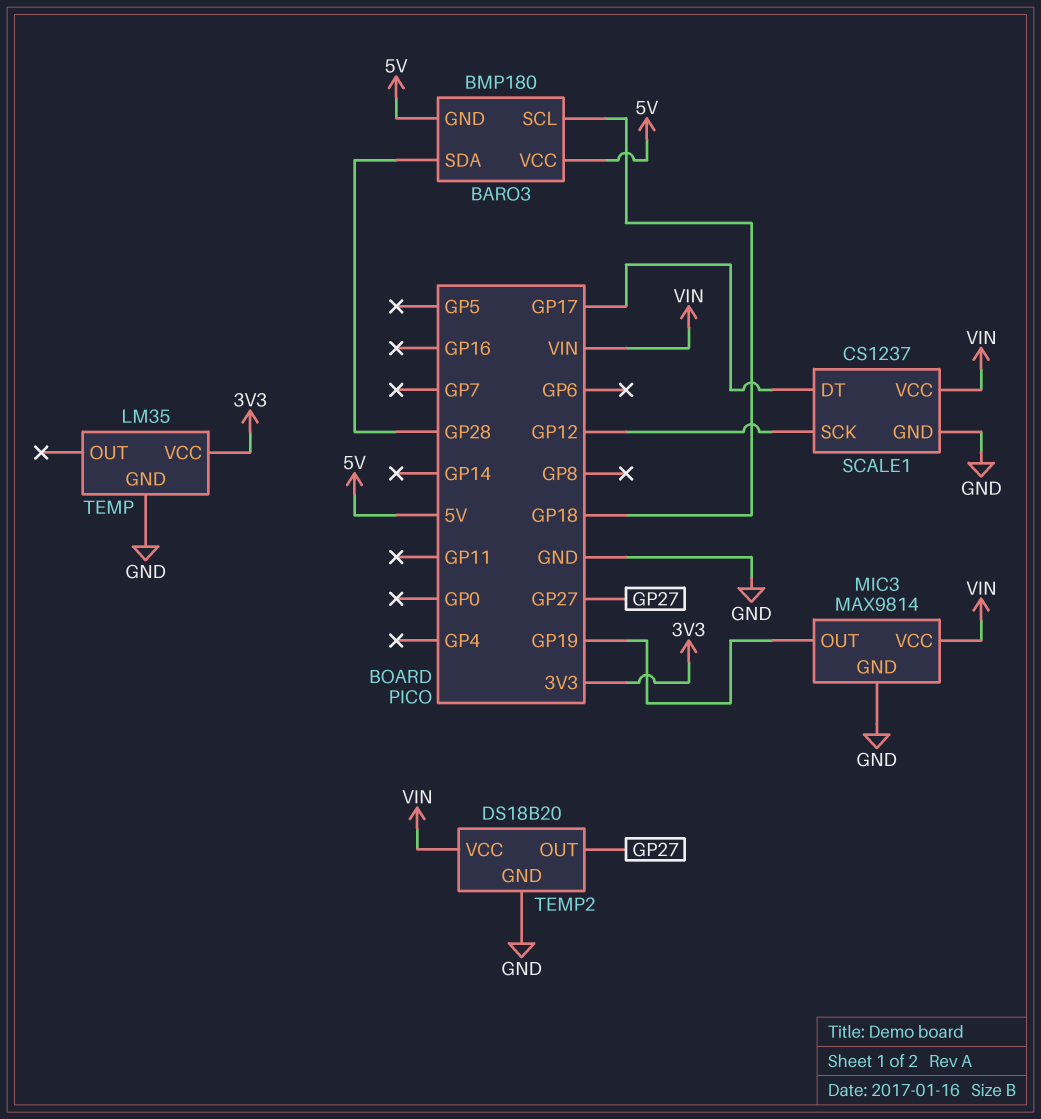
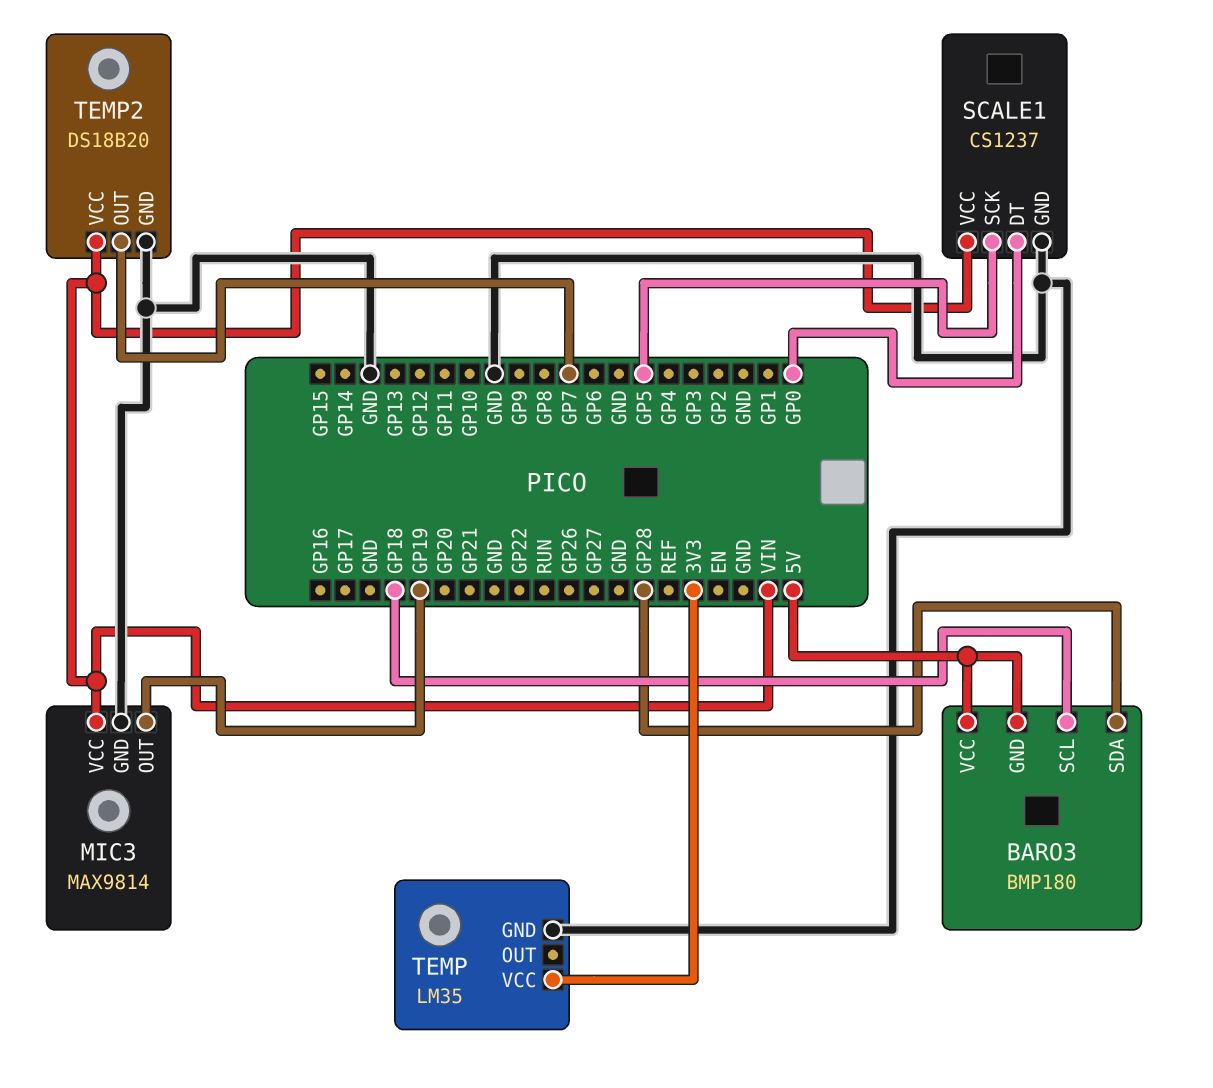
SCALE1 pin DT: GP17 -> GP0
SCALE1 pin SCK: GP12 -> GP5
TEMP2 pin OUT: GP27 -> GP7

